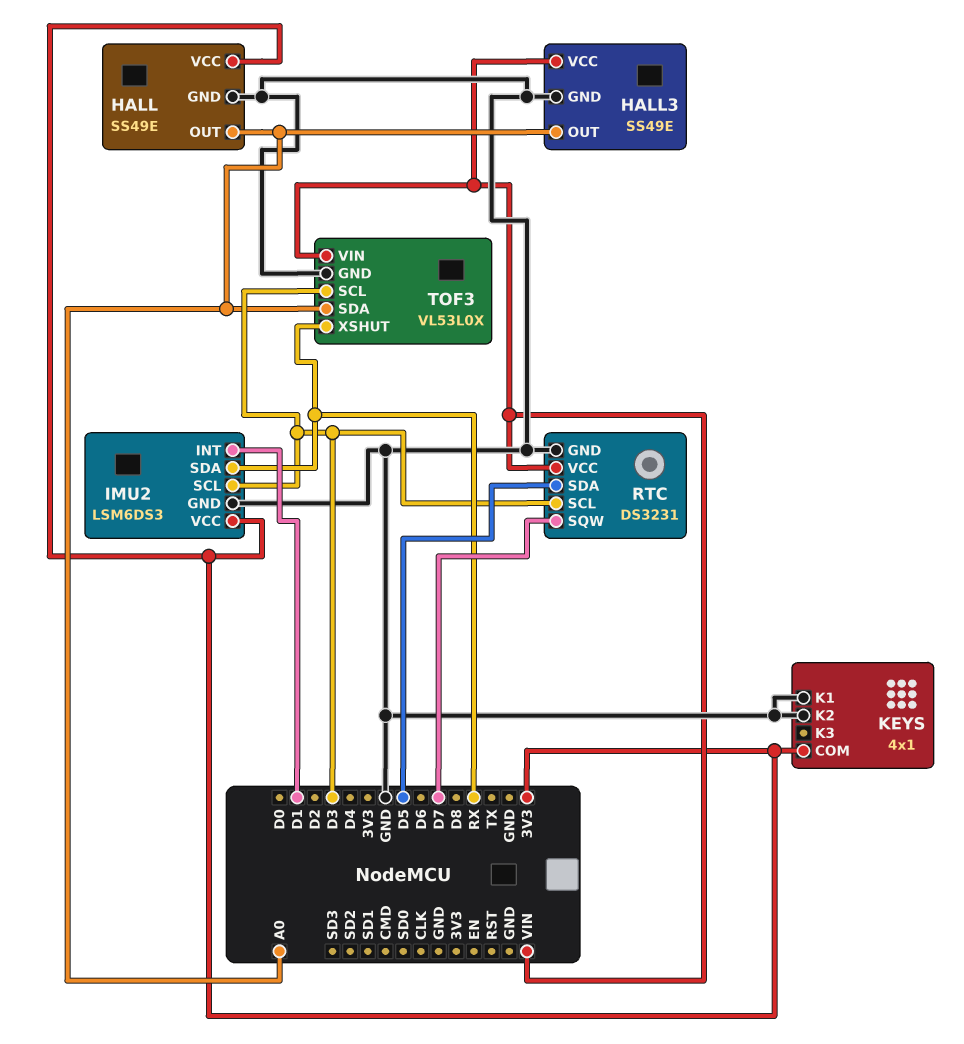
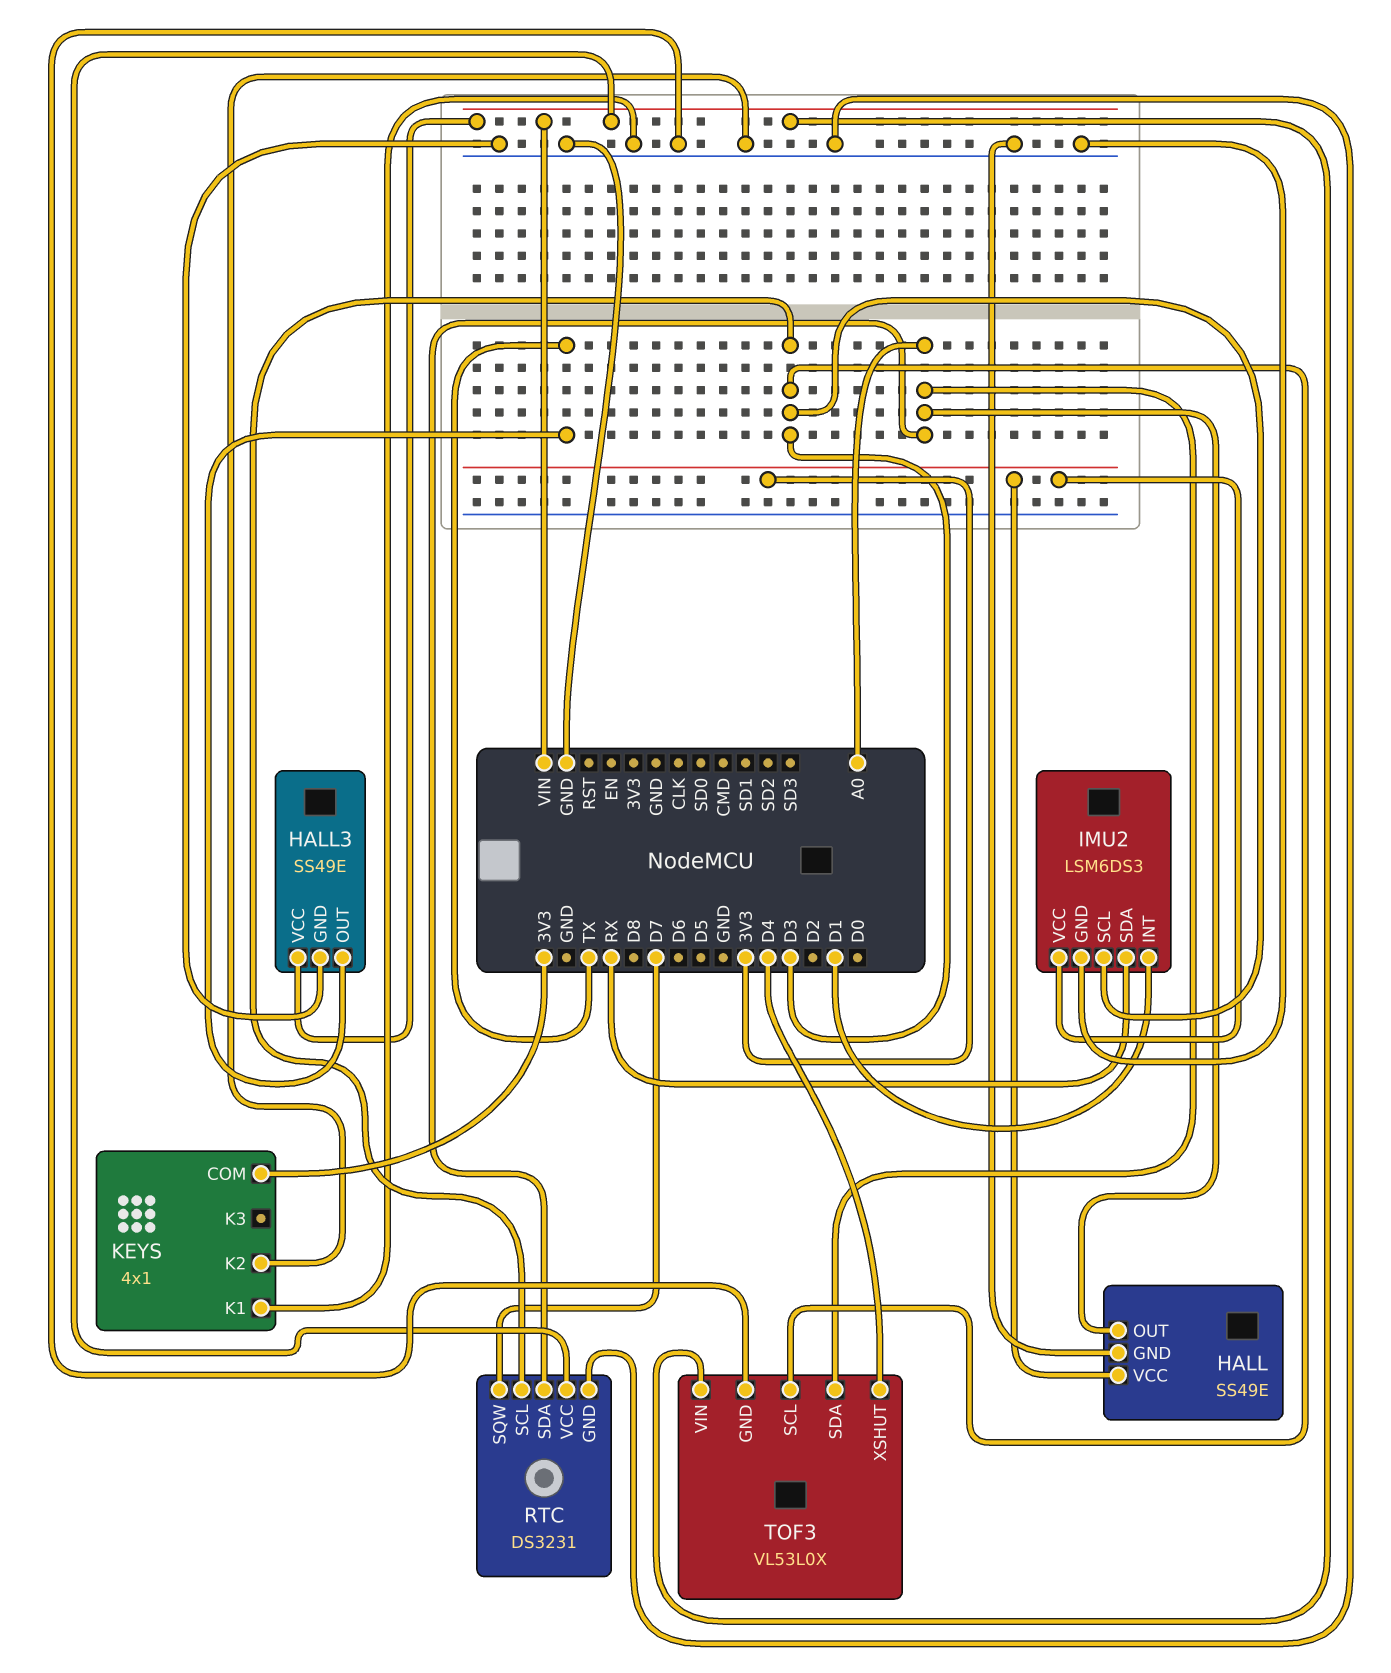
HALL3 pin OUT: A0 -> TX
RTC pin SDA: D5 -> A0
TOF3 pin XSHUT: RX -> D4

